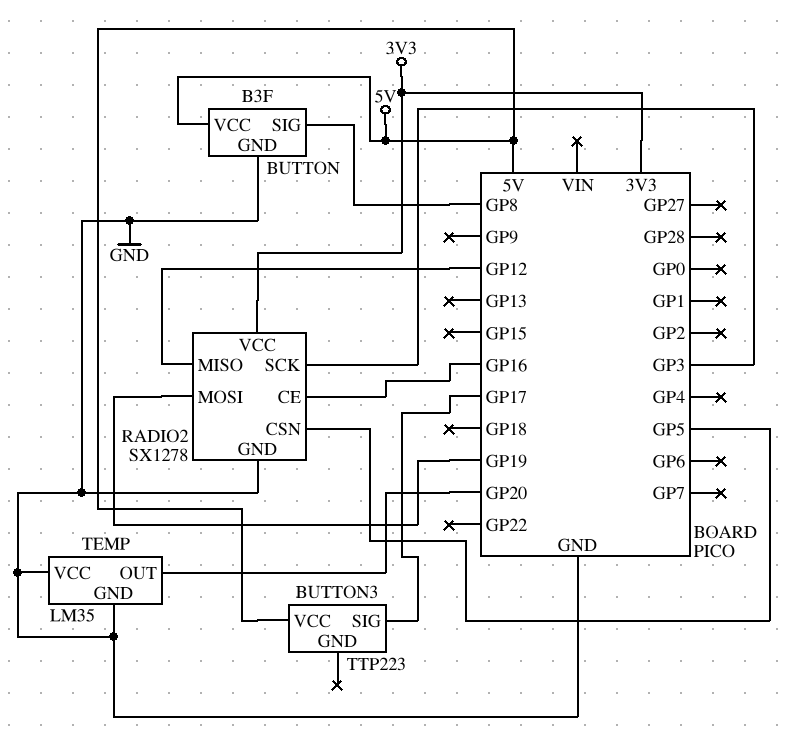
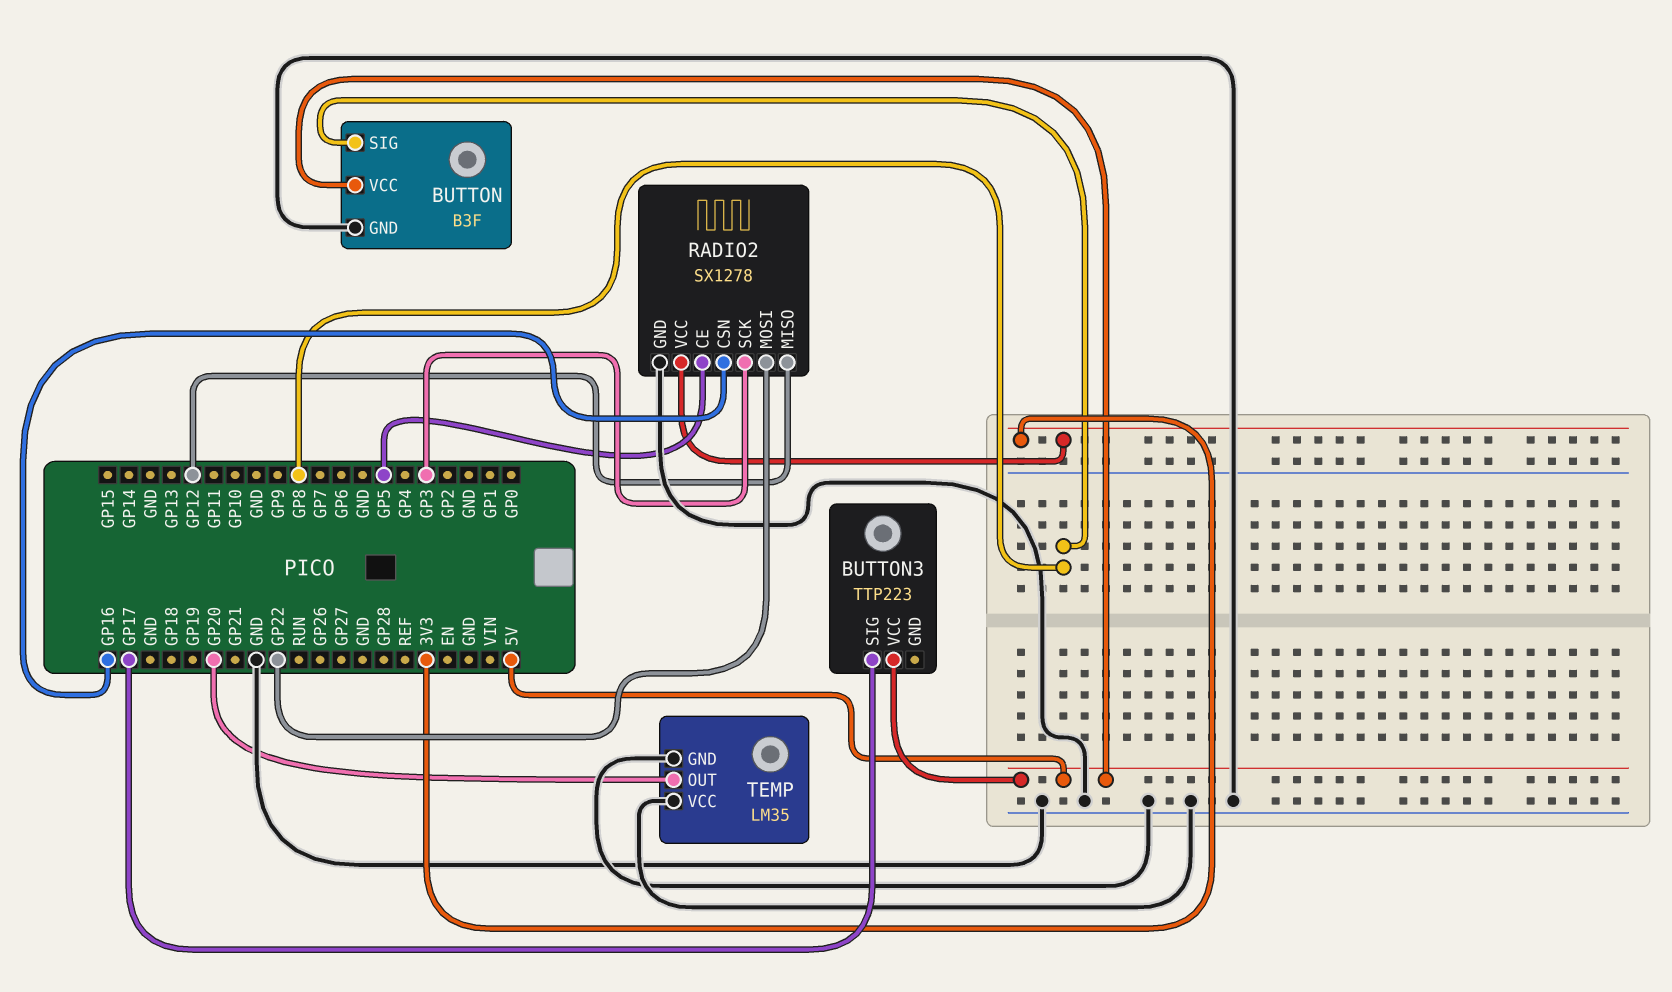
RADIO2 pin CE: GP16 -> GP5
RADIO2 pin CSN: GP5 -> GP16
RADIO2 pin MOSI: GP19 -> GP22

